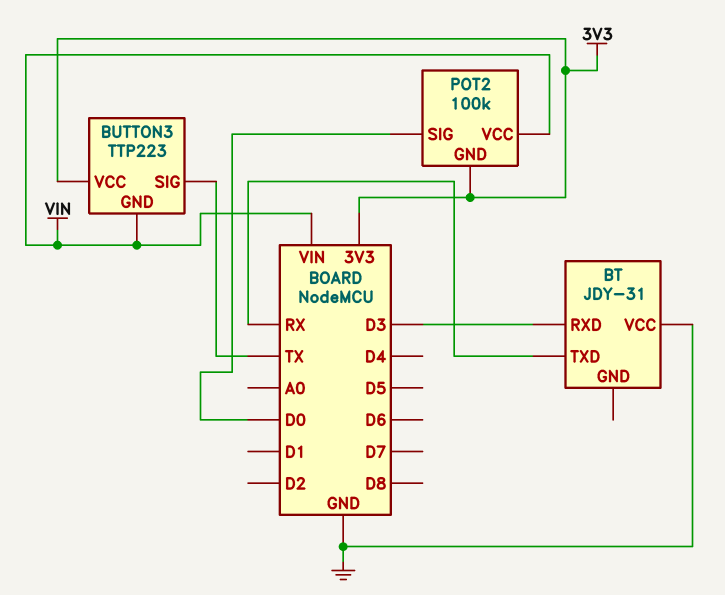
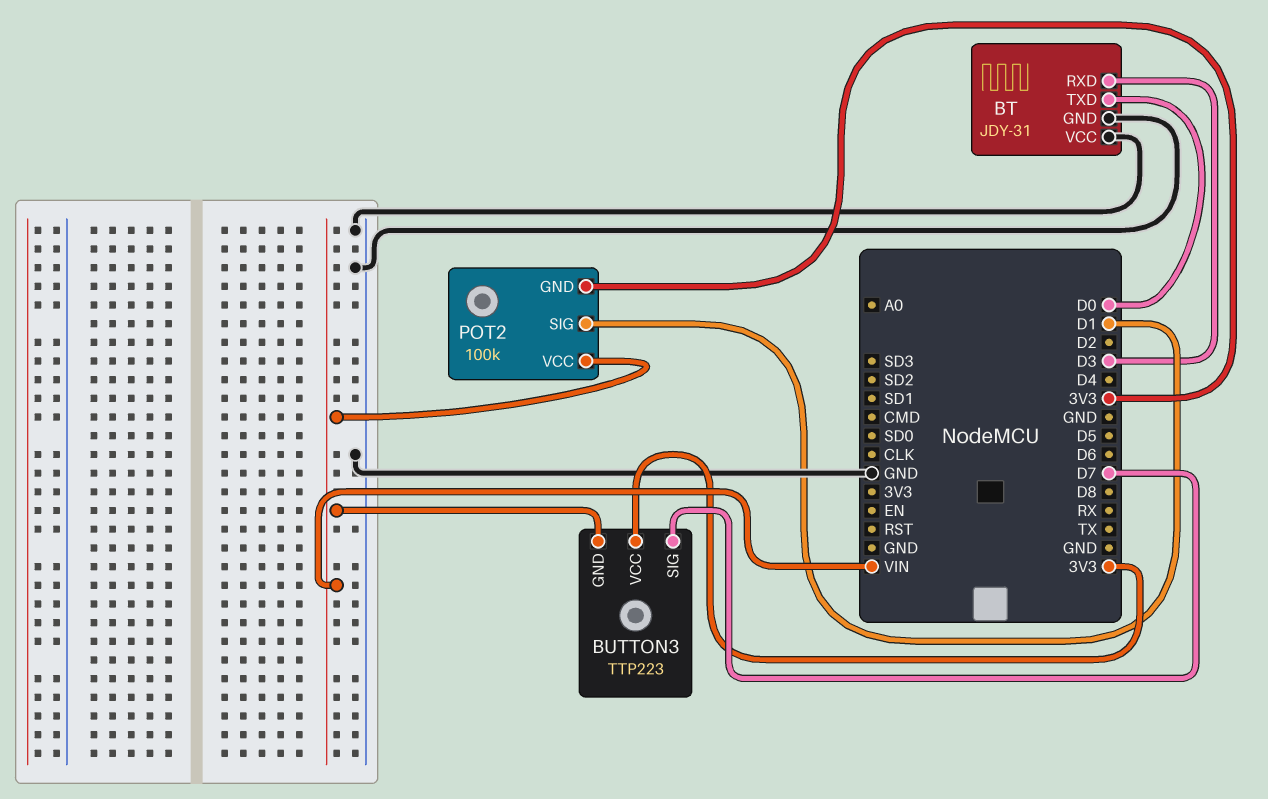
BT pin GND: none -> GND
BT pin TXD: RX -> D0
BUTTON3 pin SIG: TX -> D7
POT2 pin SIG: D0 -> D1

